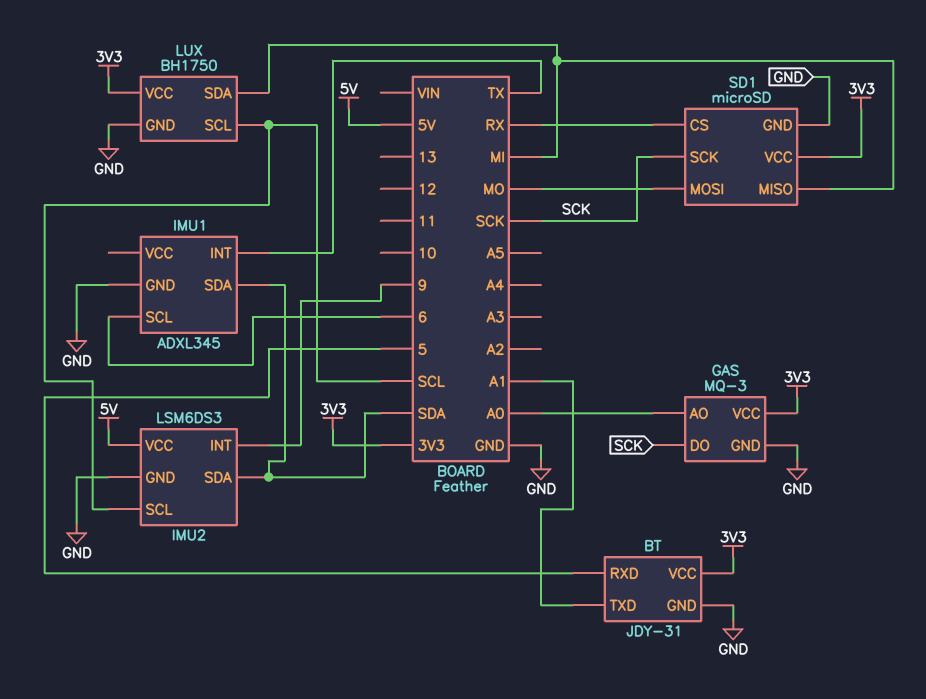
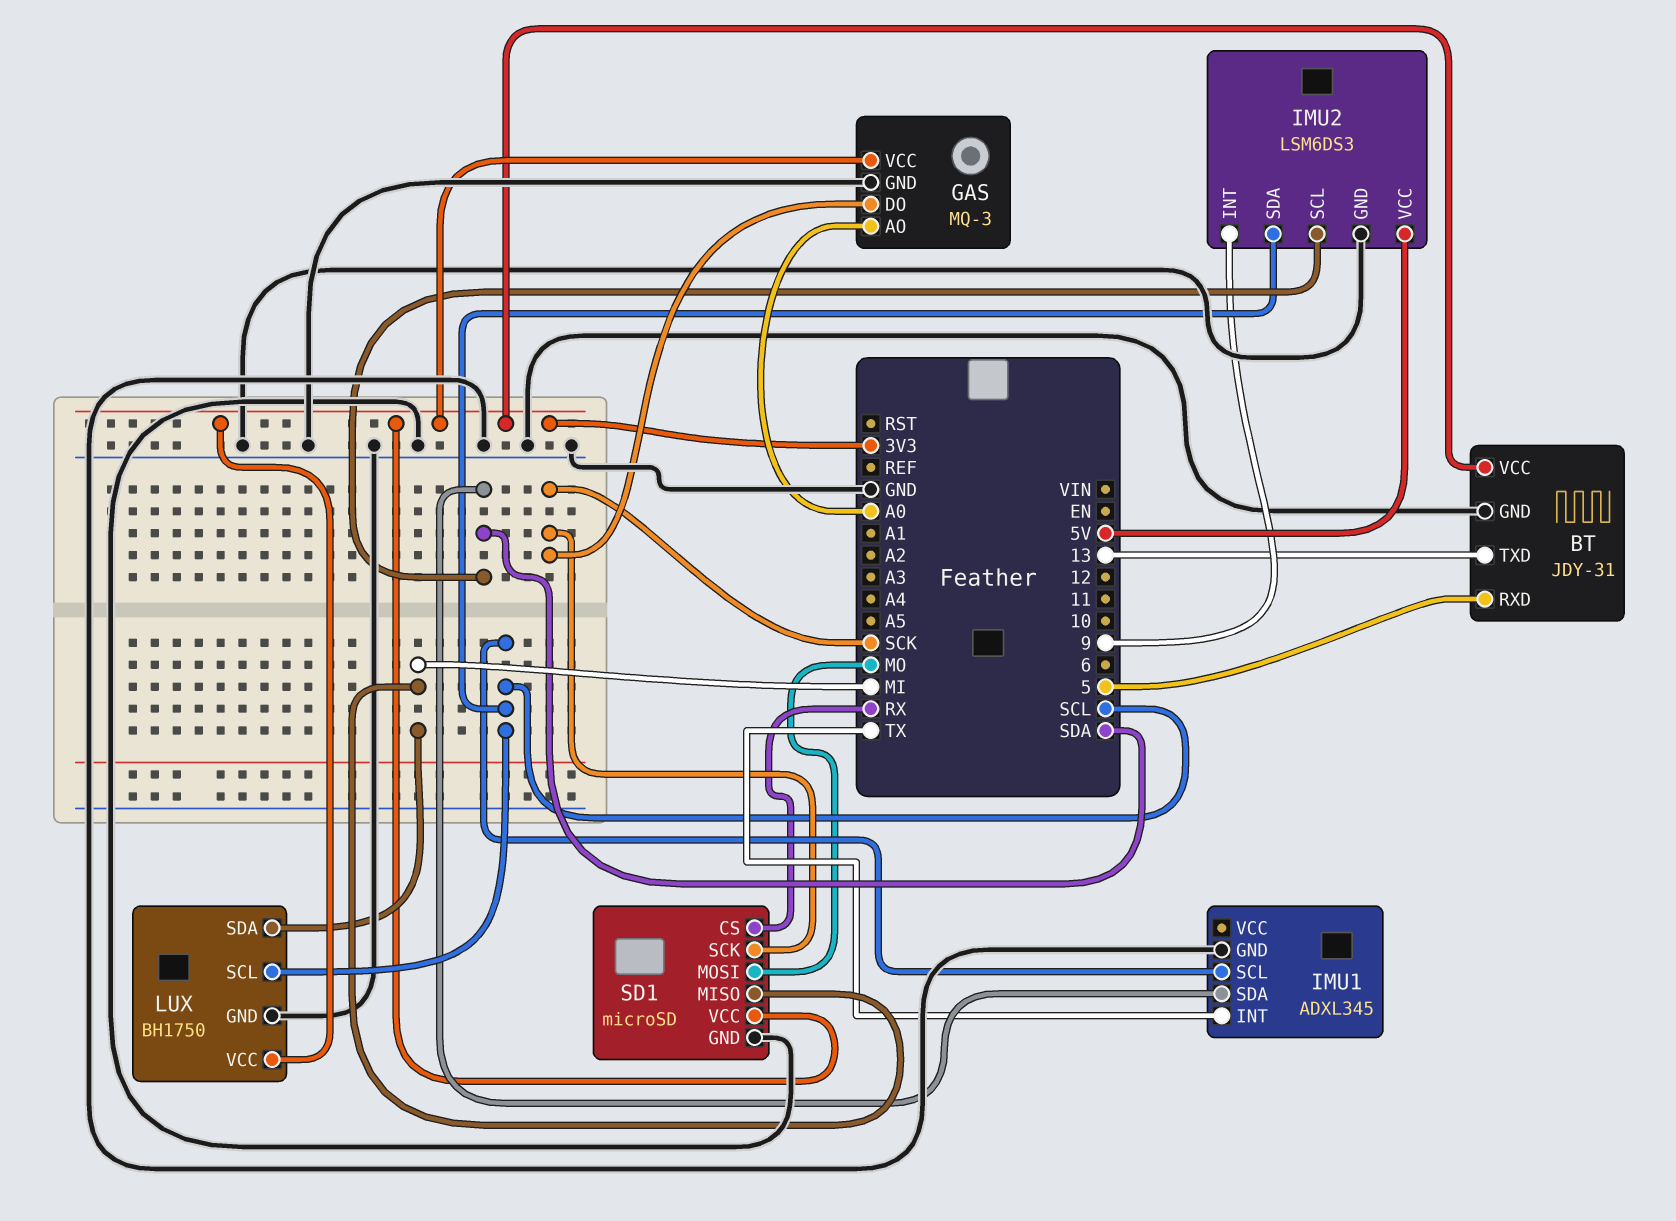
BT pin TXD: A1 -> 13
IMU1 pin SCL: 6 -> SCL
IMU2 pin SCL: SCL -> SDA
IMU2 pin SDA: SDA -> SCL

